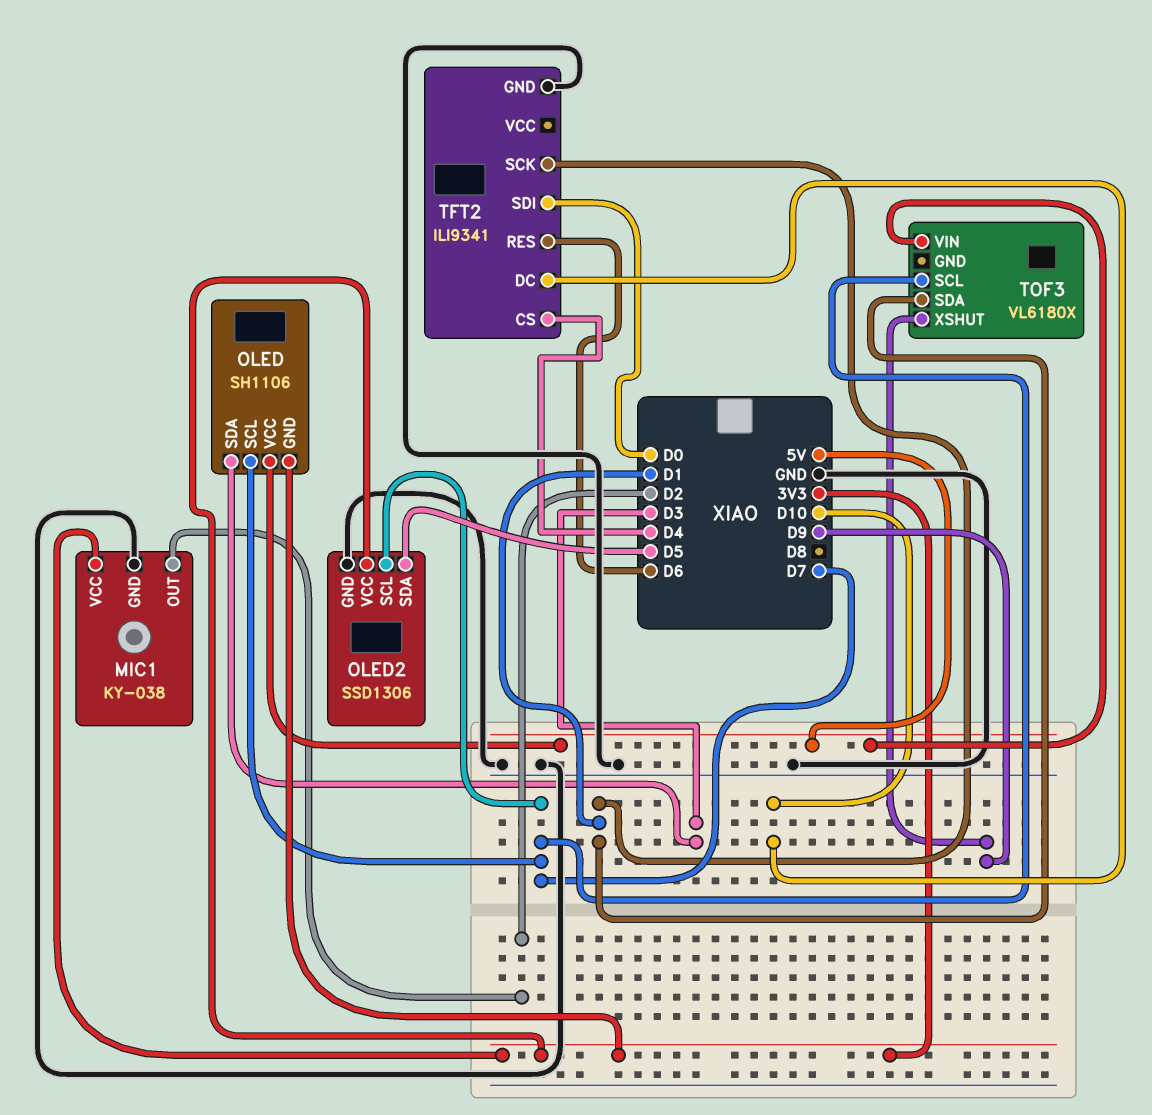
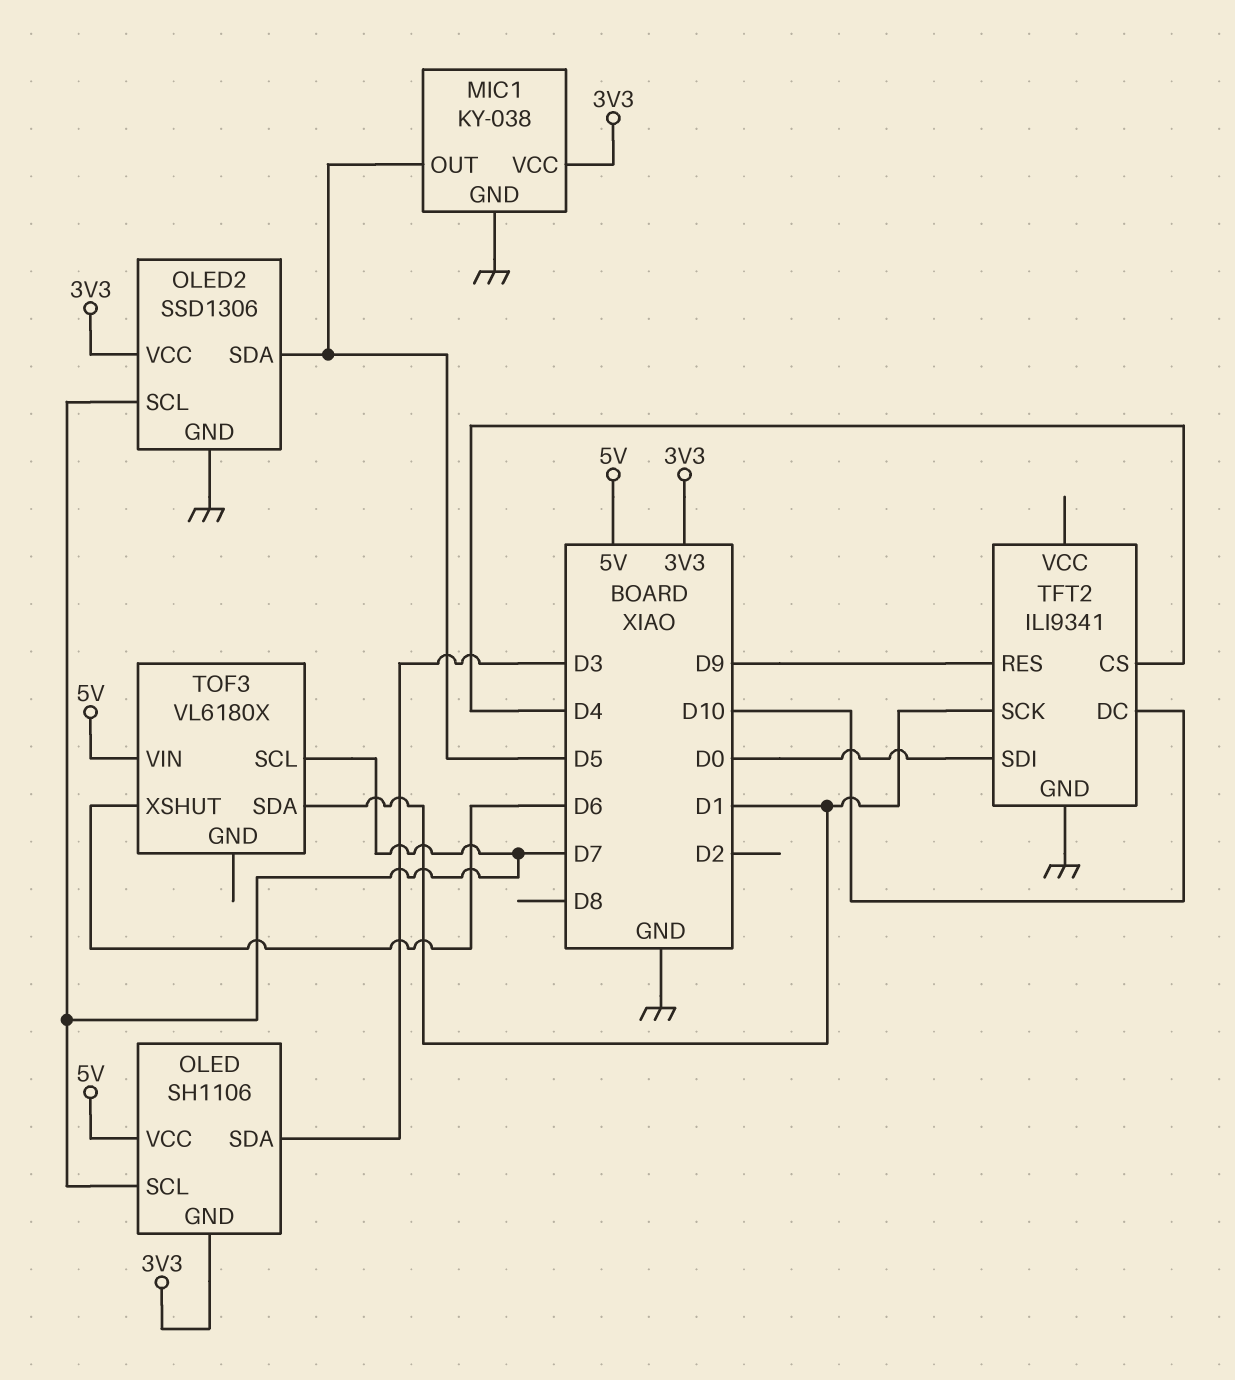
MIC1 pin OUT: D2 -> D5
TFT2 pin RES: D6 -> D9
TOF3 pin XSHUT: D9 -> D6

